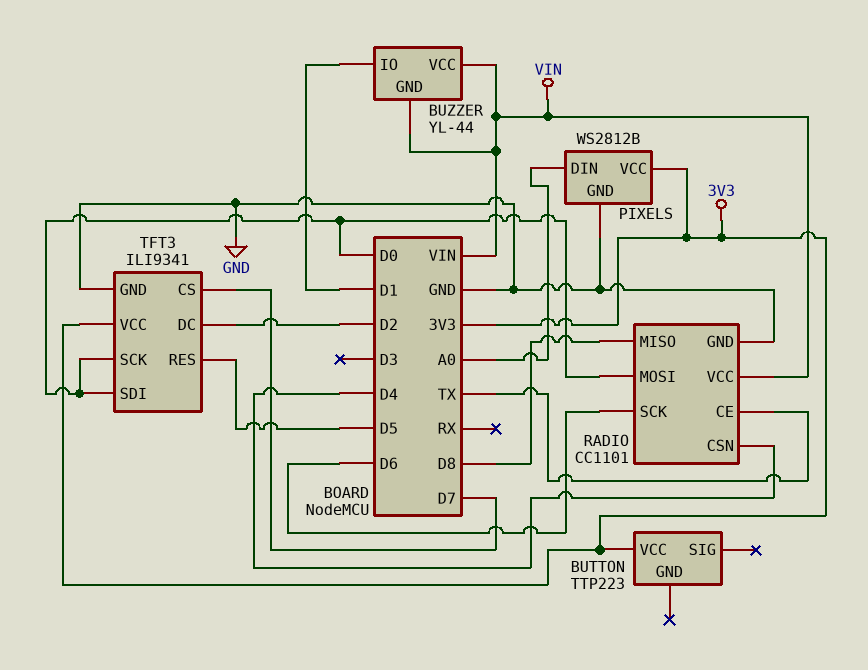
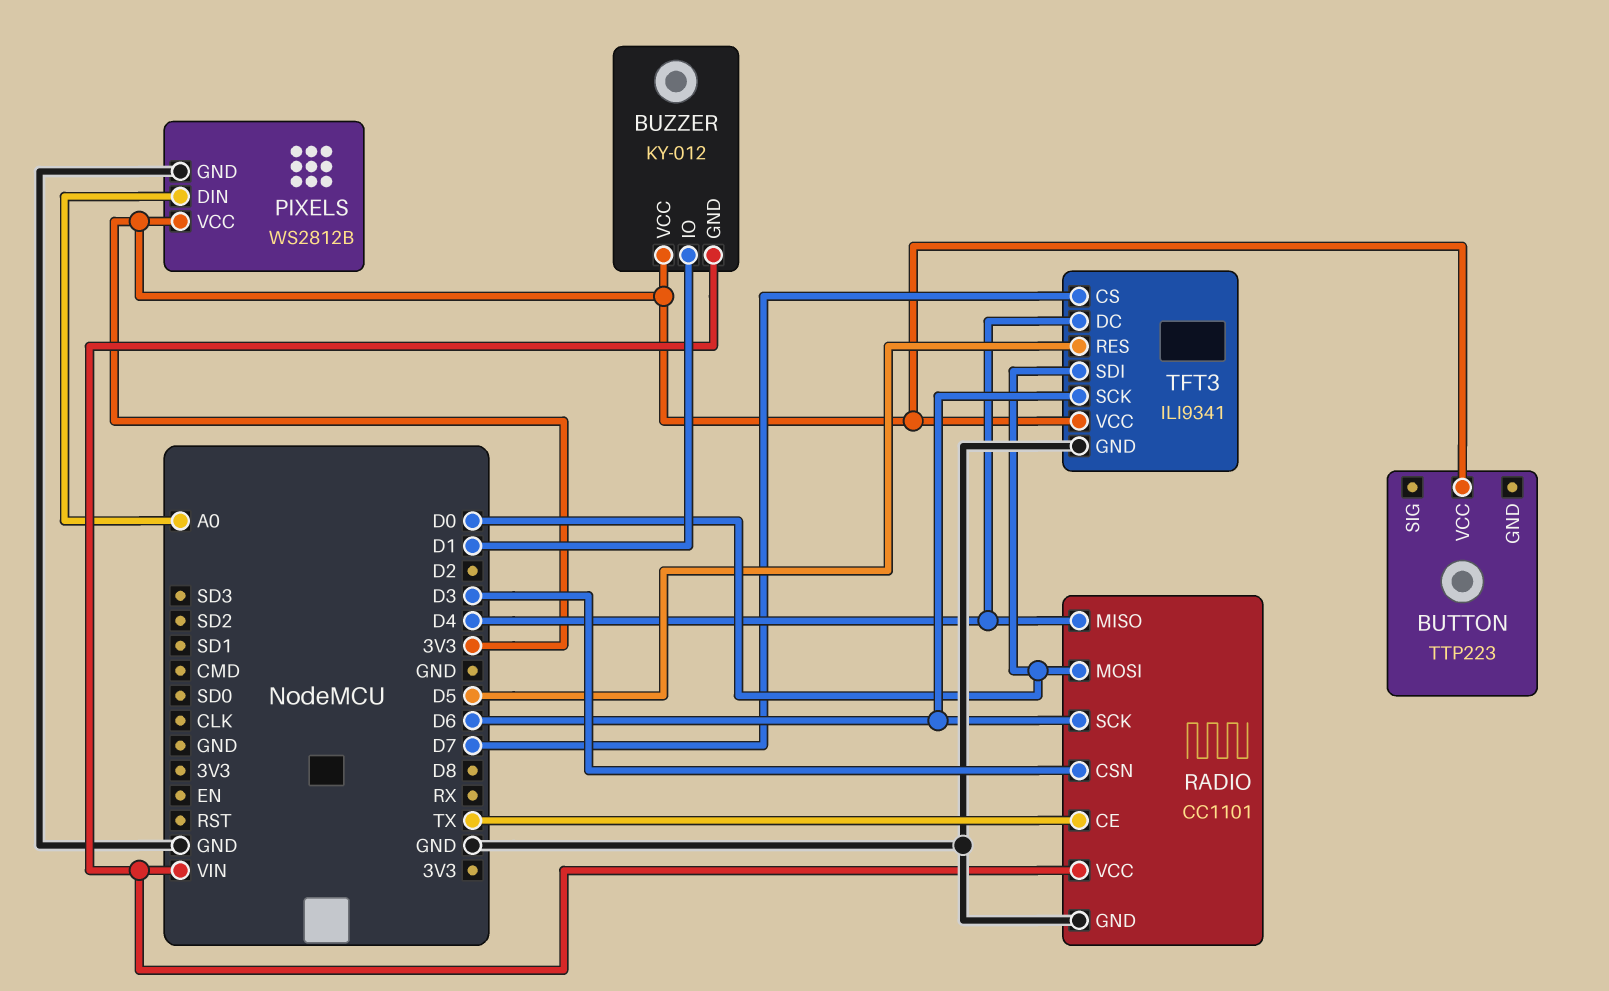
BUZZER: YL-44 -> KY-012
BUZZER pin VCC: VIN -> 3V3
RADIO pin CSN: D4 -> D3
RADIO pin MISO: D8 -> D4
TFT3 pin DC: D2 -> D4
TFT3 pin SCK: D0 -> D6

